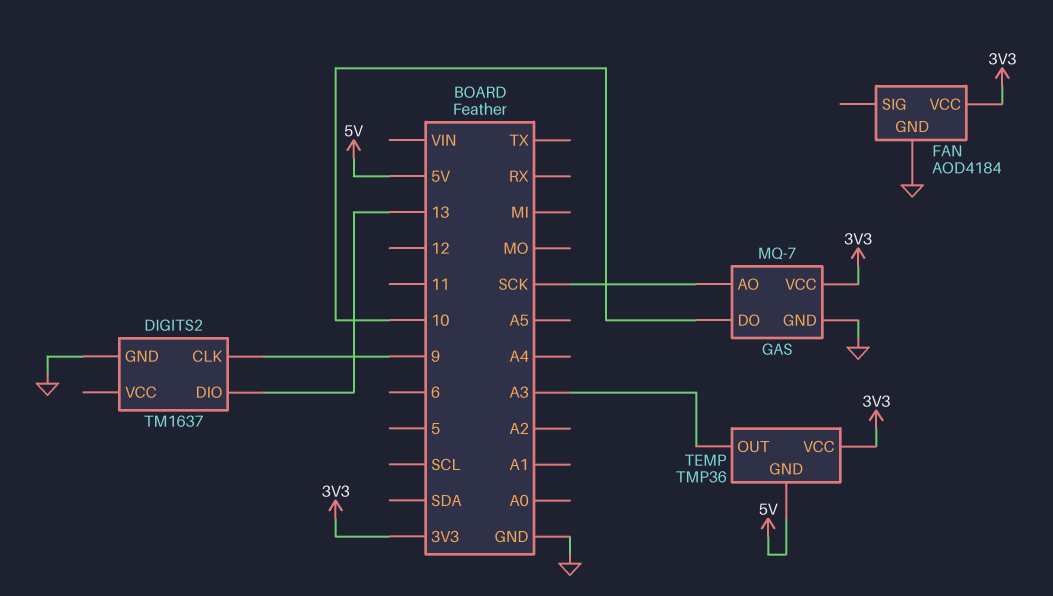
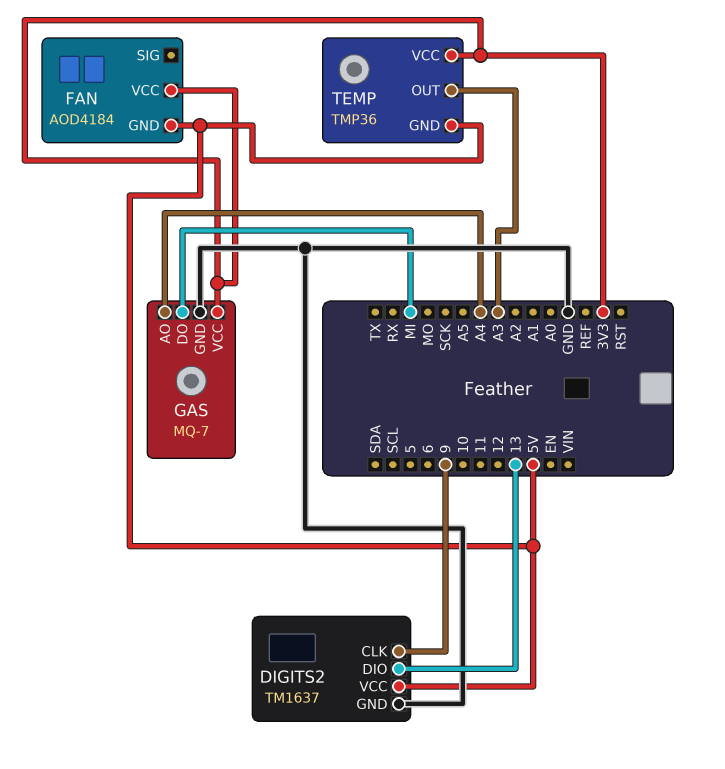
DIGITS2 pin VCC: none -> 5V
FAN pin GND: GND -> 5V
GAS pin AO: SCK -> A4
GAS pin DO: 10 -> MI

